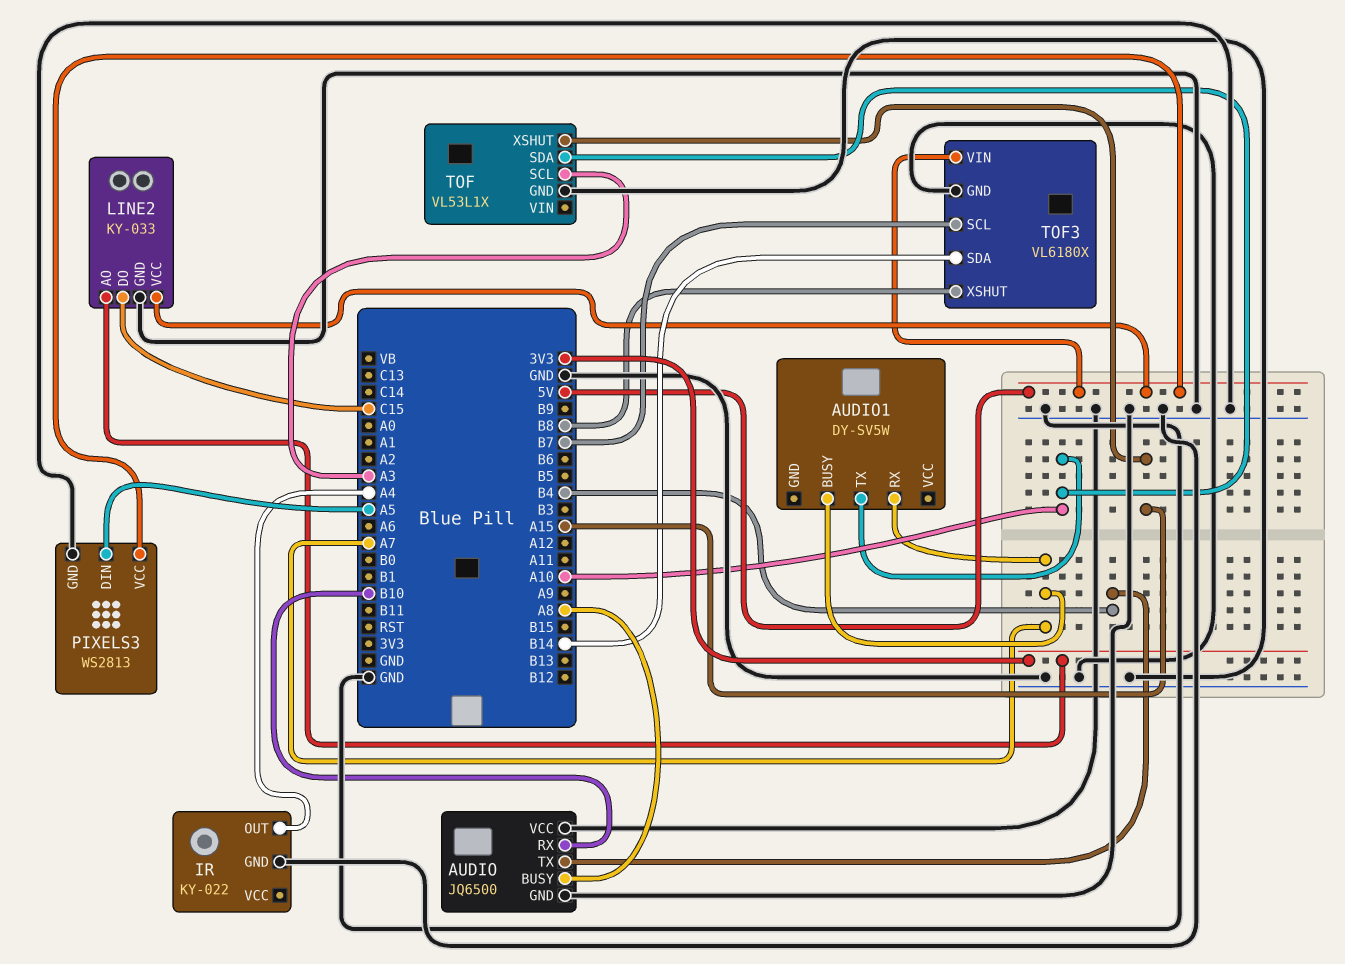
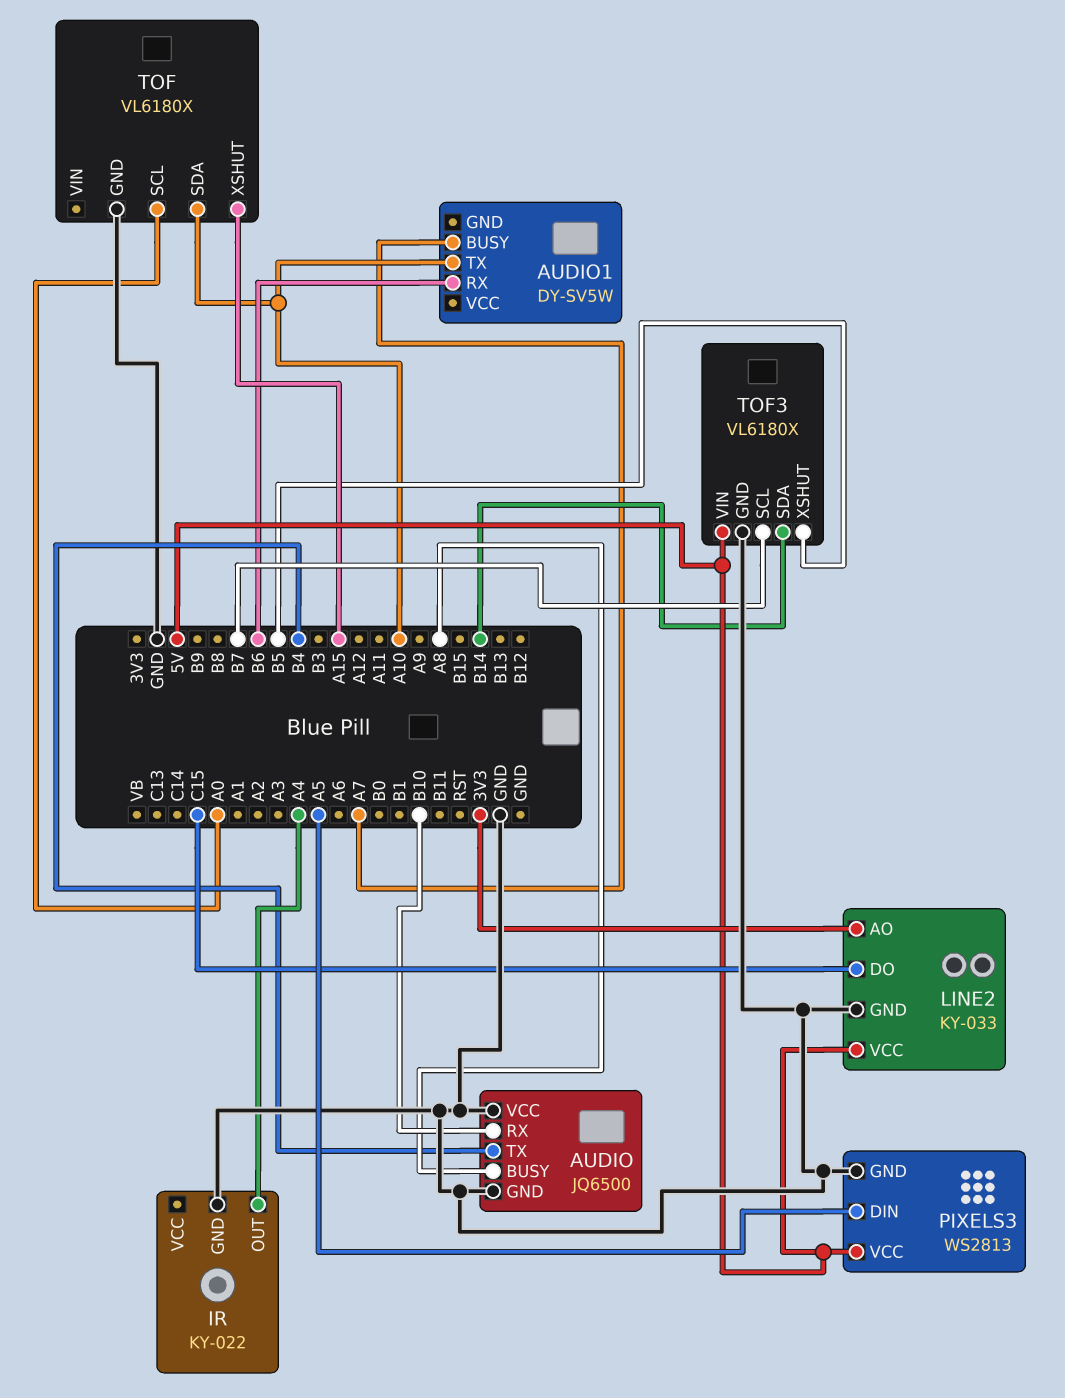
AUDIO1 pin RX: A7 -> B6
TOF: VL53L1X -> VL6180X
TOF pin SCL: A3 -> A0
TOF3 pin XSHUT: B8 -> B5

